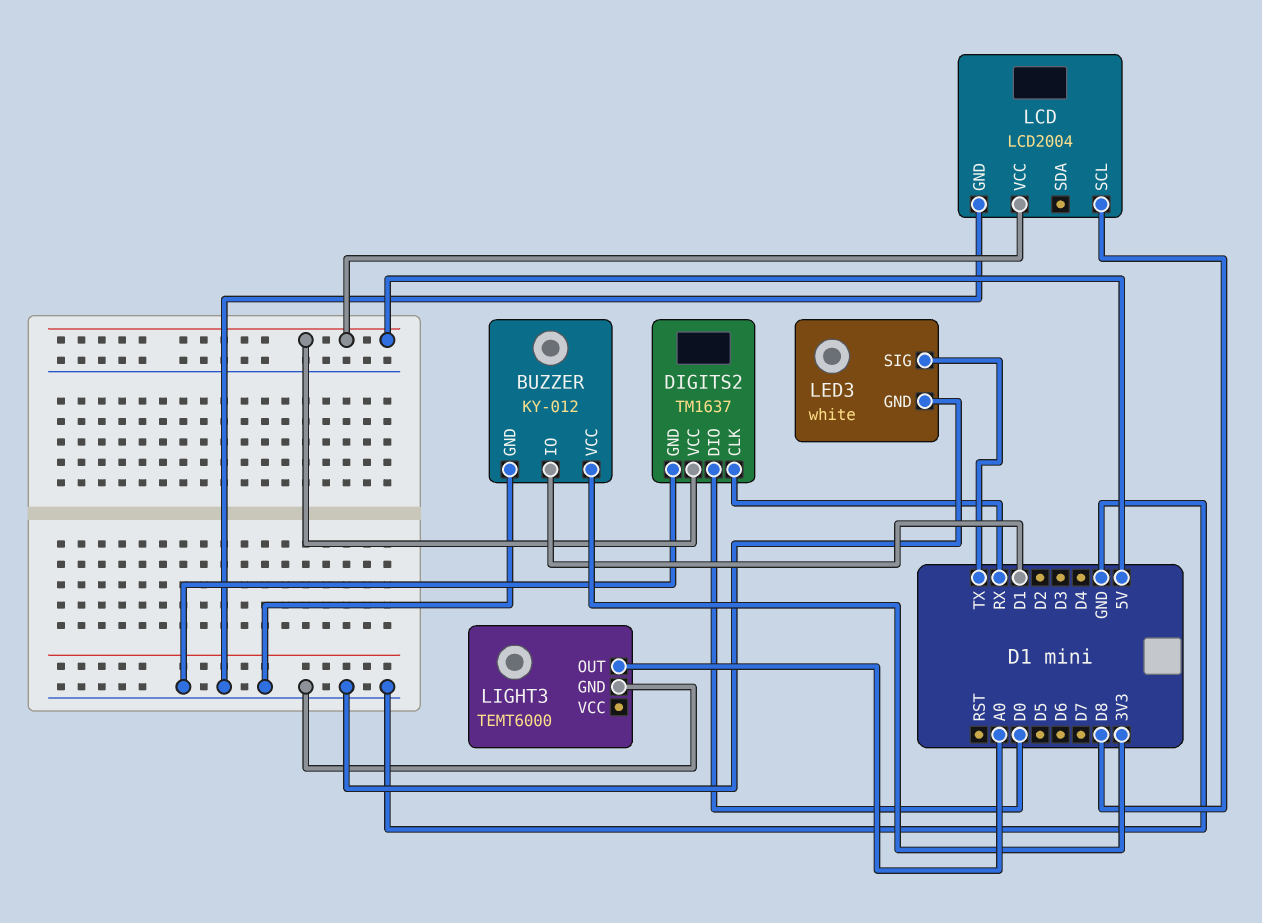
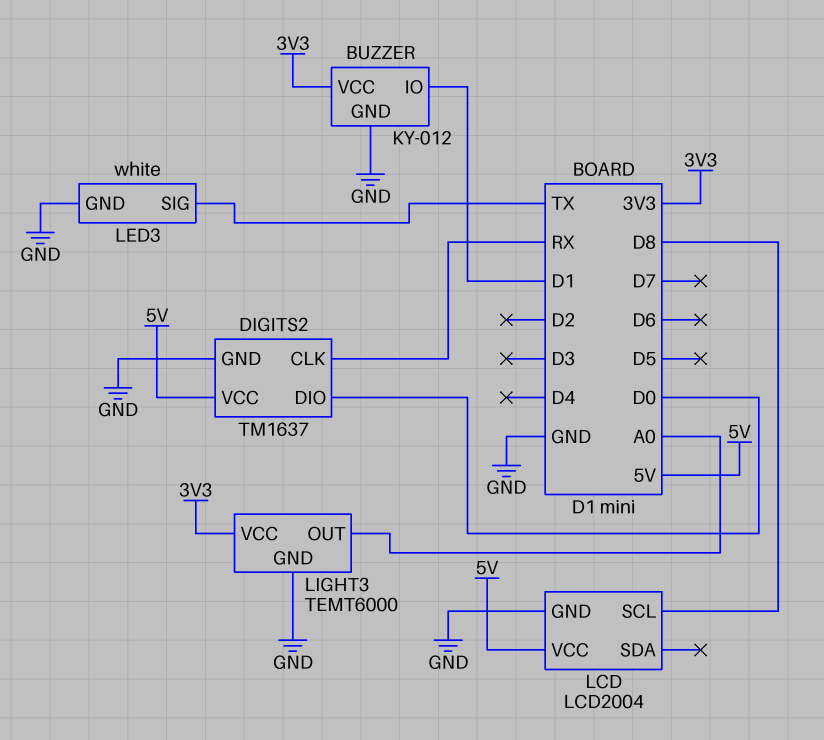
LIGHT3 pin VCC: none -> 3V3

